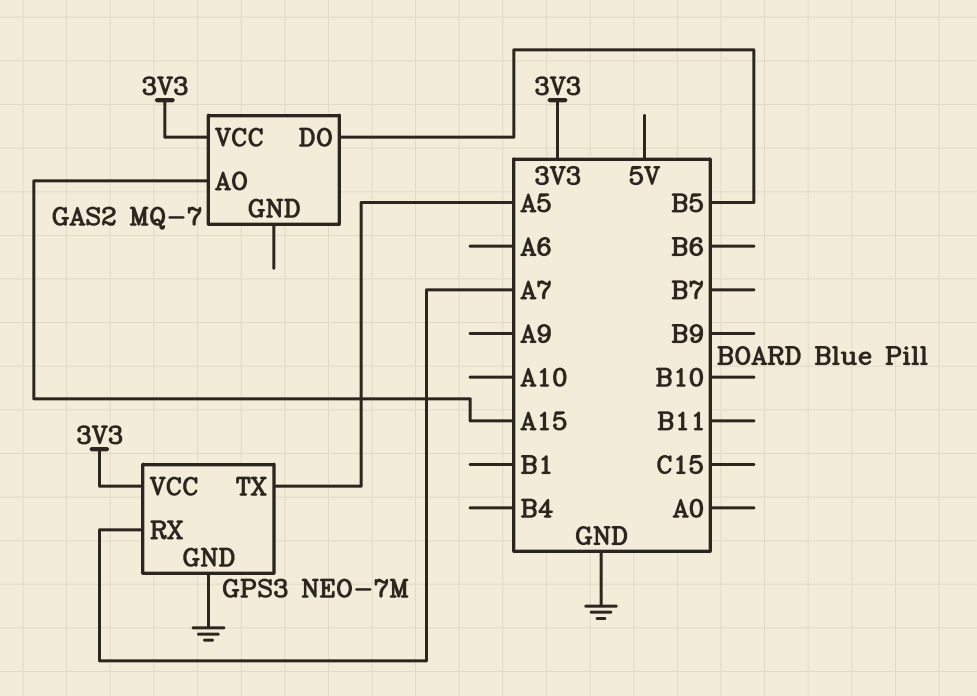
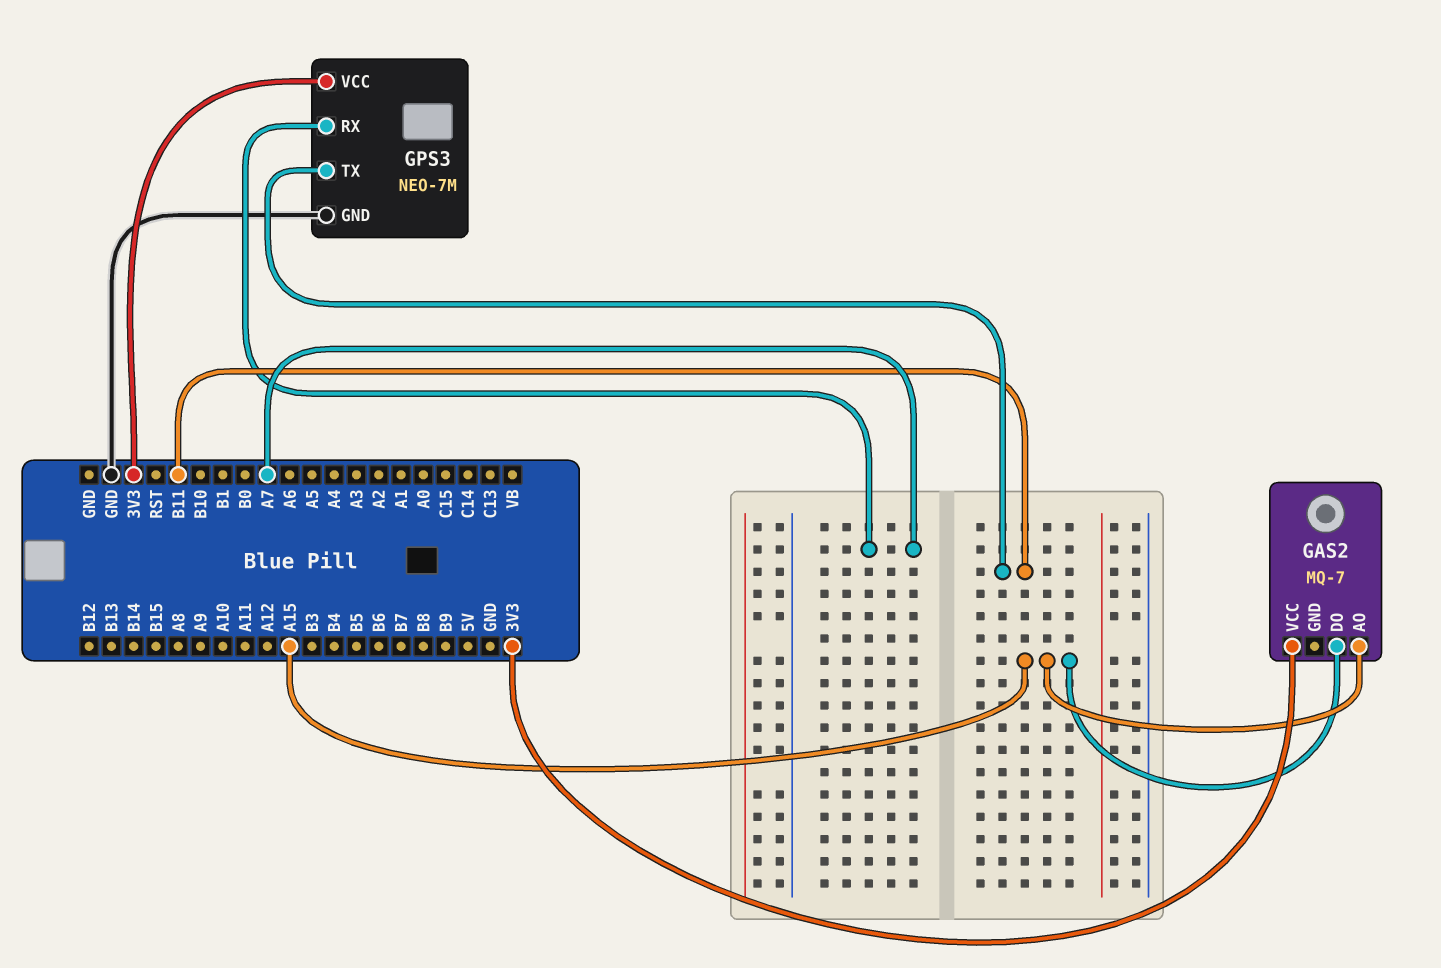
GAS2 pin DO: B5 -> A15
GPS3 pin TX: A5 -> B11

